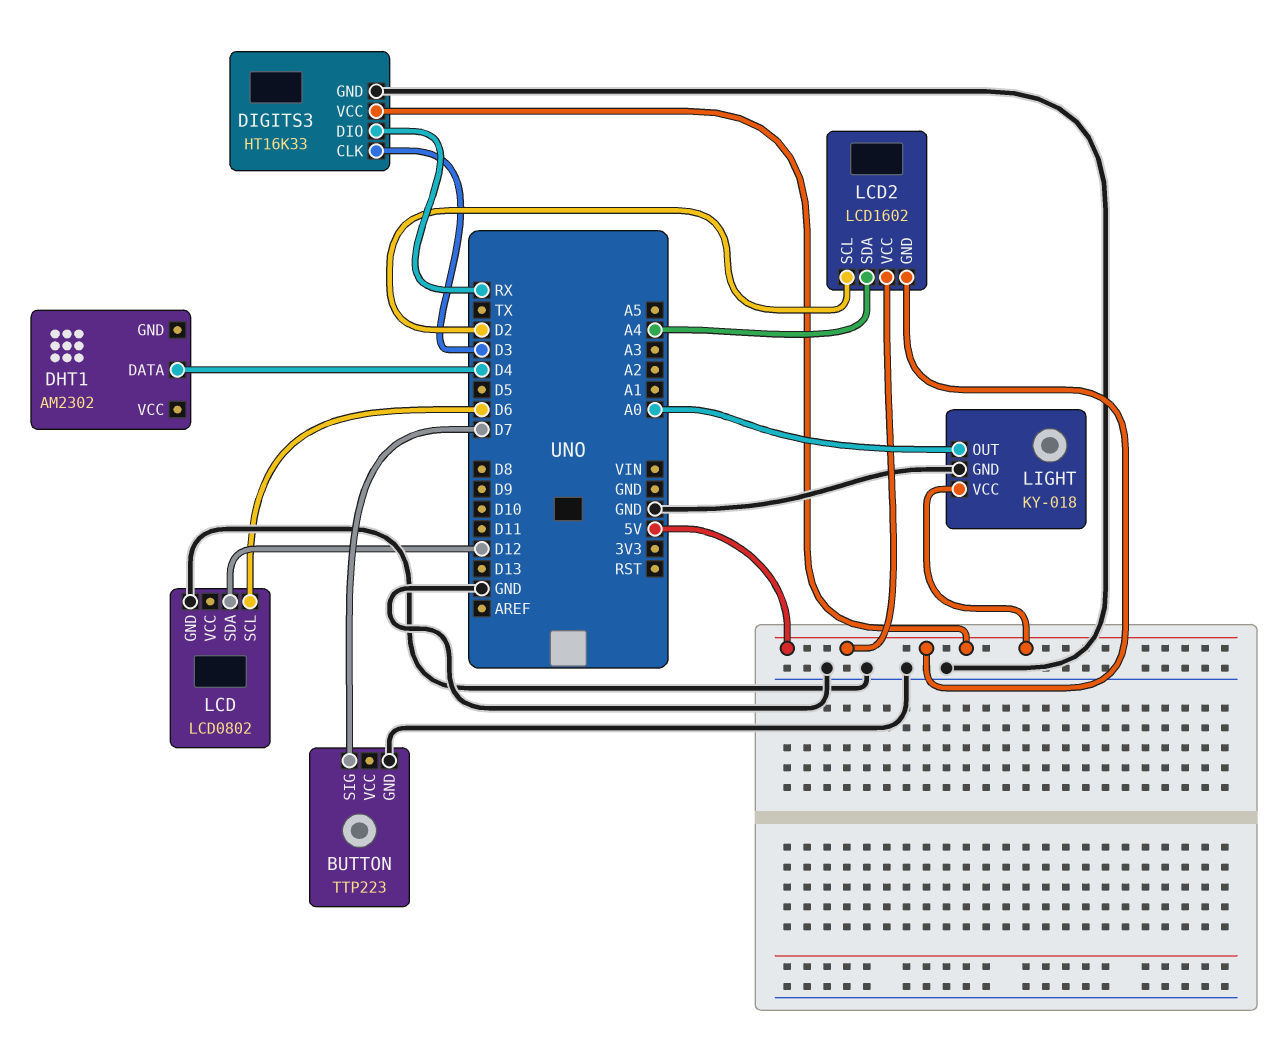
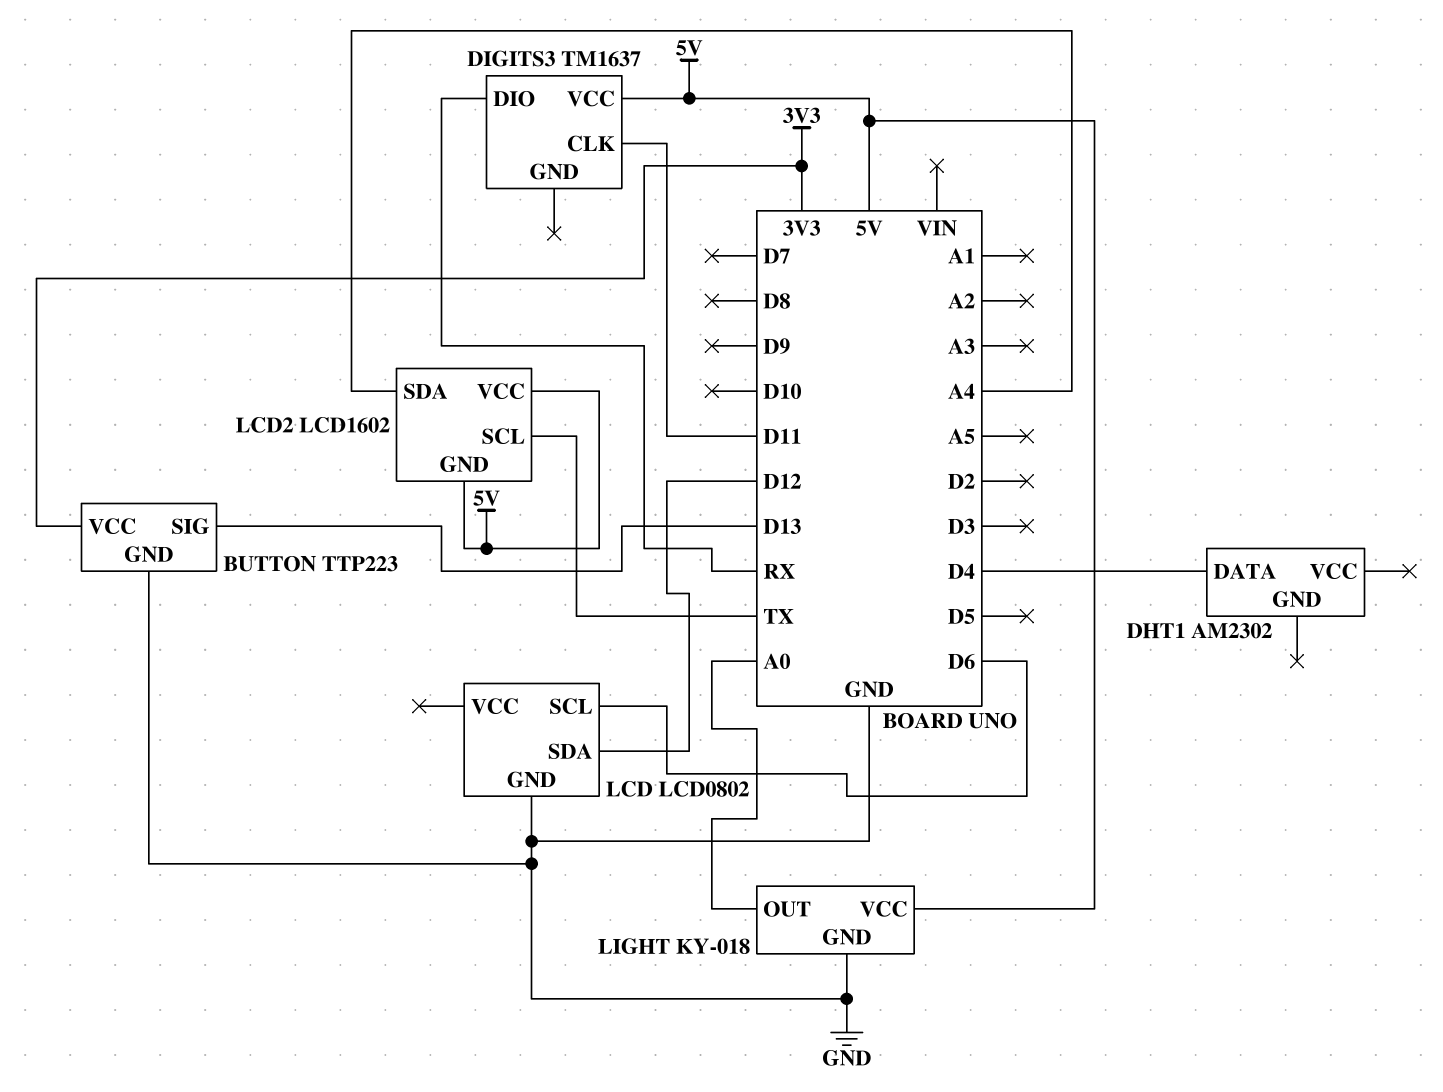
BUTTON pin SIG: D7 -> D13
BUTTON pin VCC: none -> 3V3
DIGITS3: HT16K33 -> TM1637
DIGITS3 pin CLK: D3 -> D11
DIGITS3 pin GND: GND -> none
LCD2 pin SCL: D2 -> TX

